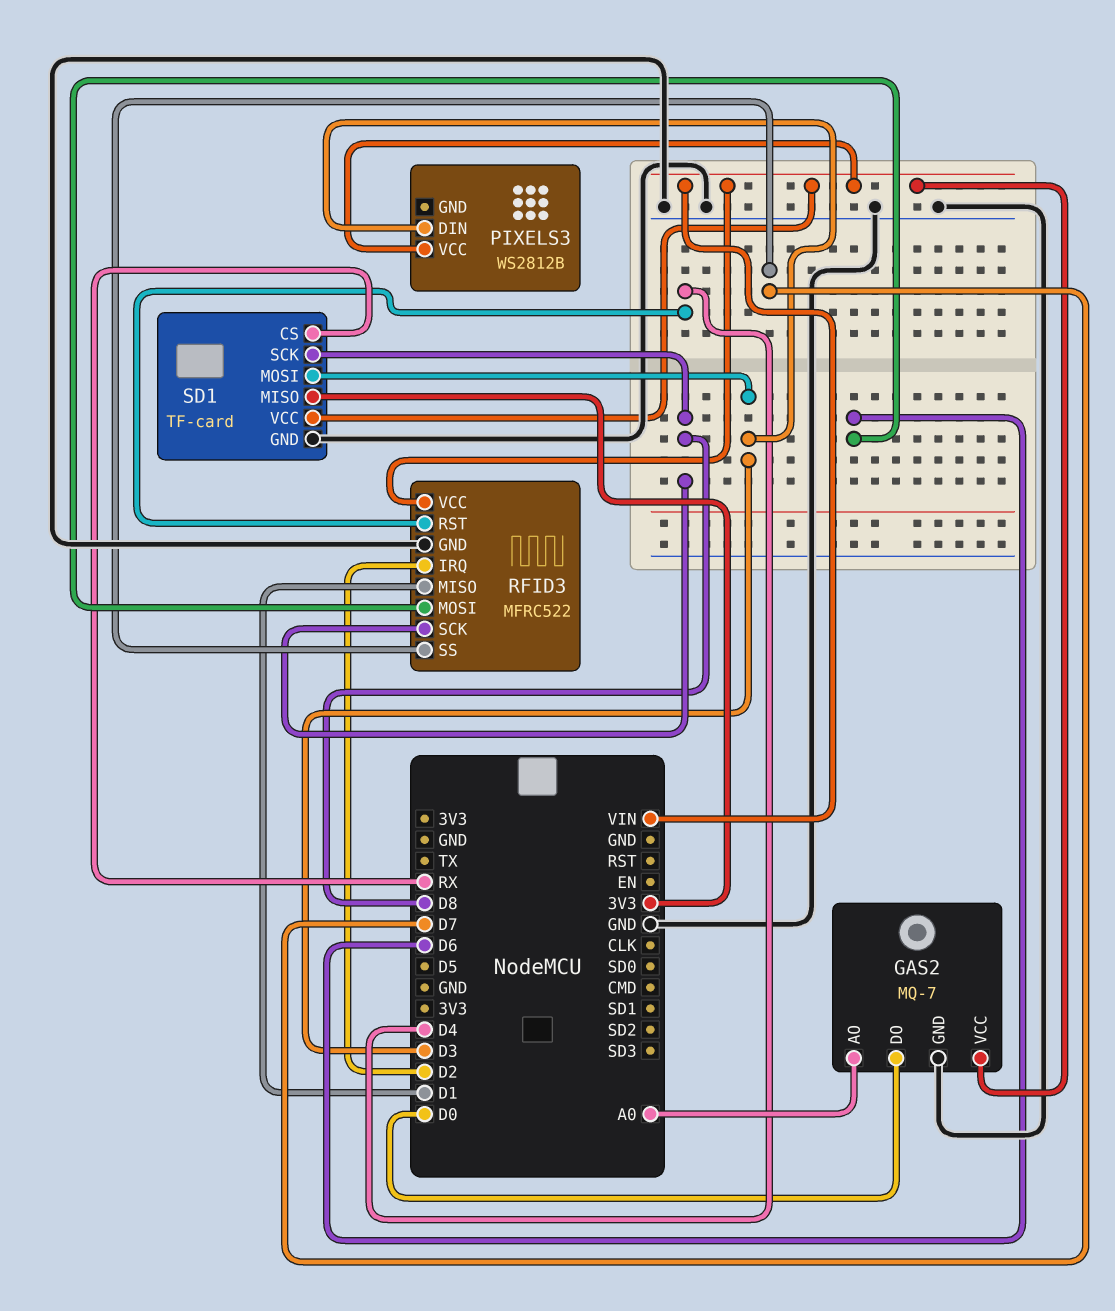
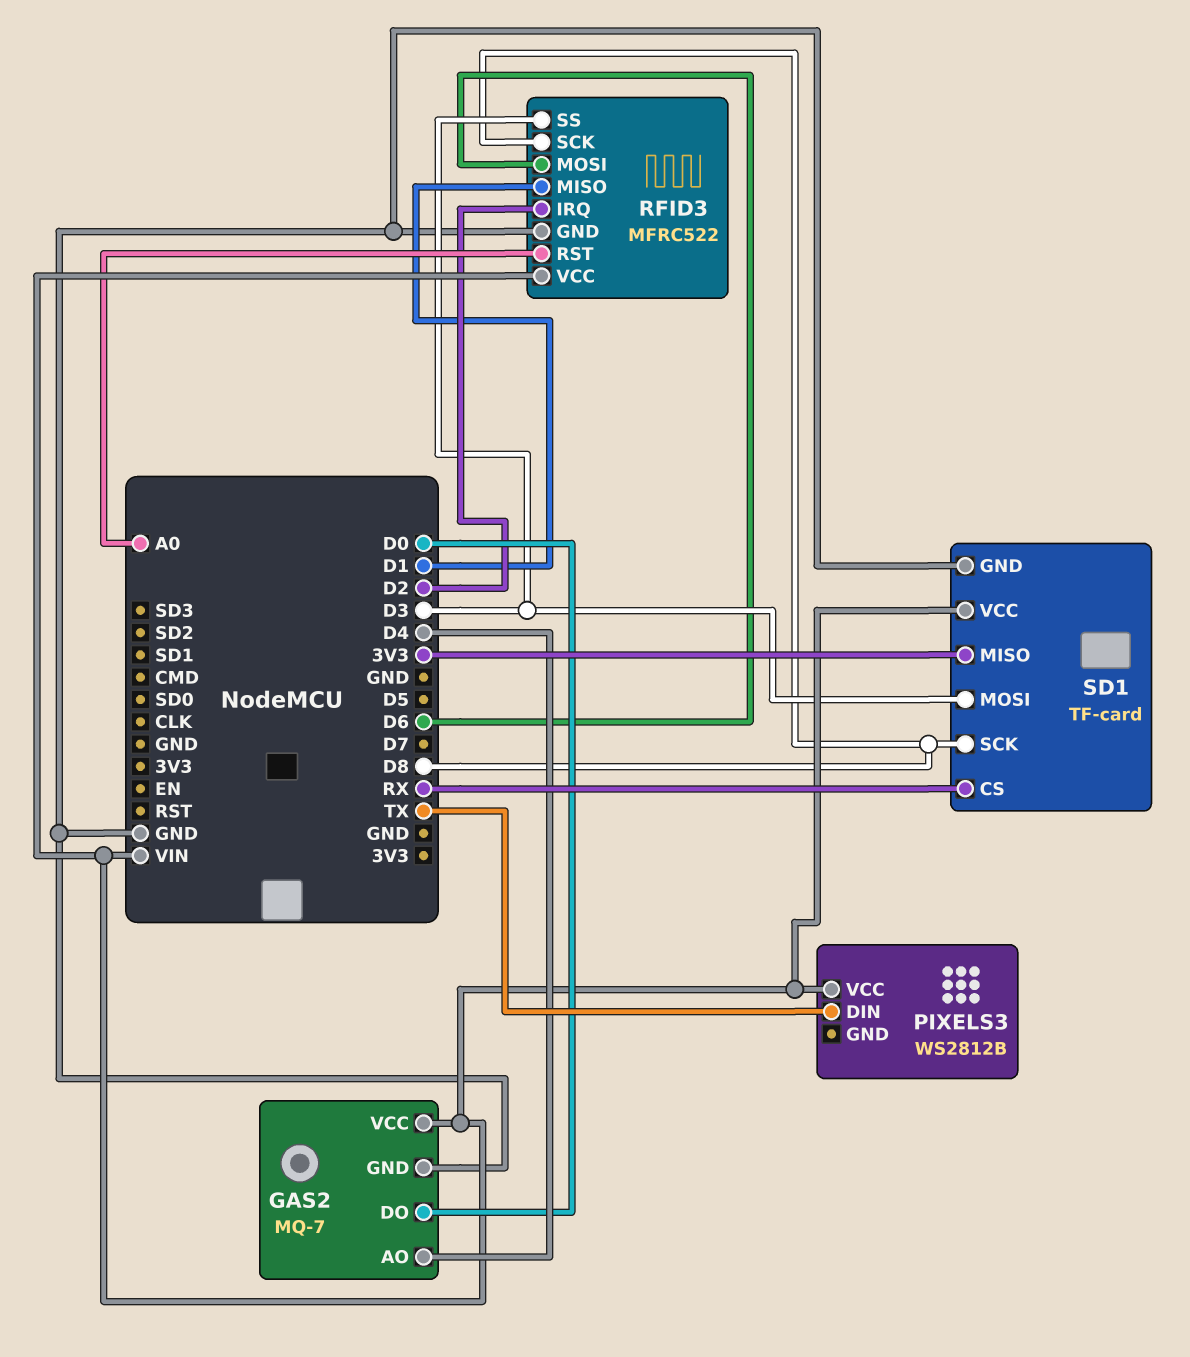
GAS2 pin AO: A0 -> D4
PIXELS3 pin DIN: D3 -> TX
RFID3 pin RST: D4 -> A0
RFID3 pin SS: D7 -> D3

